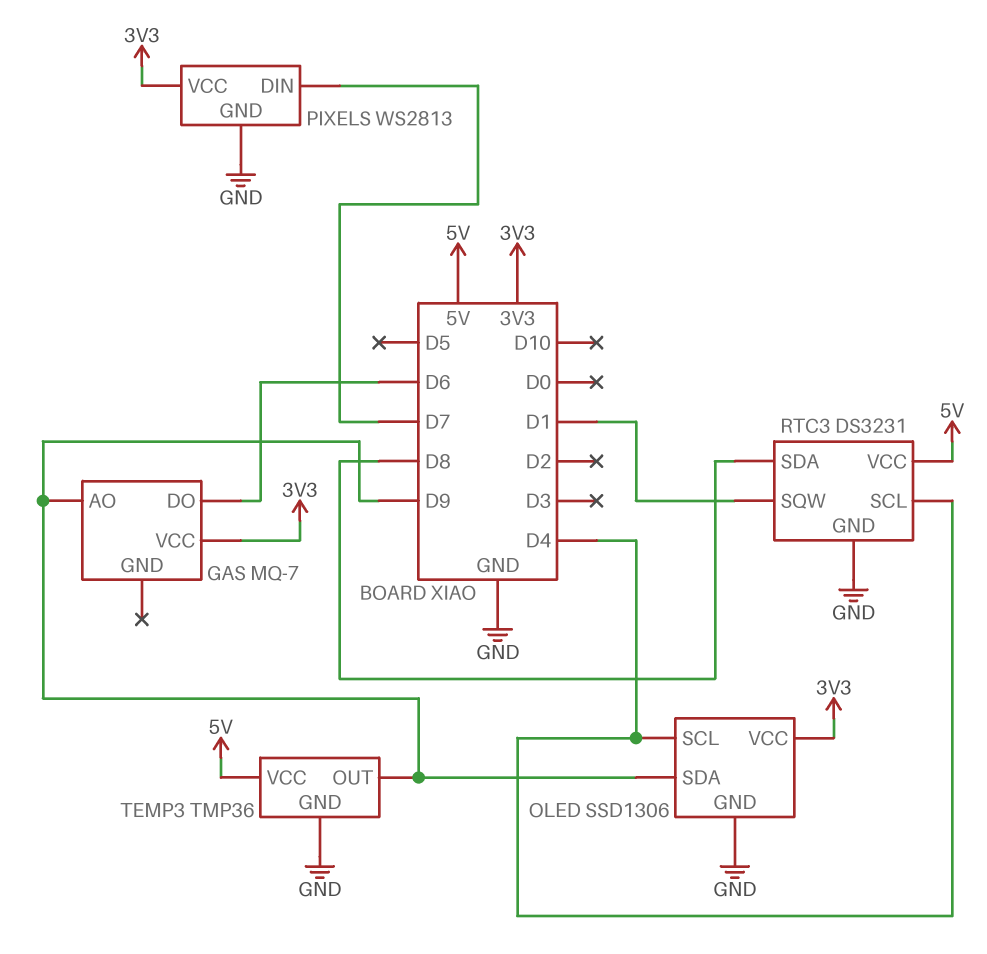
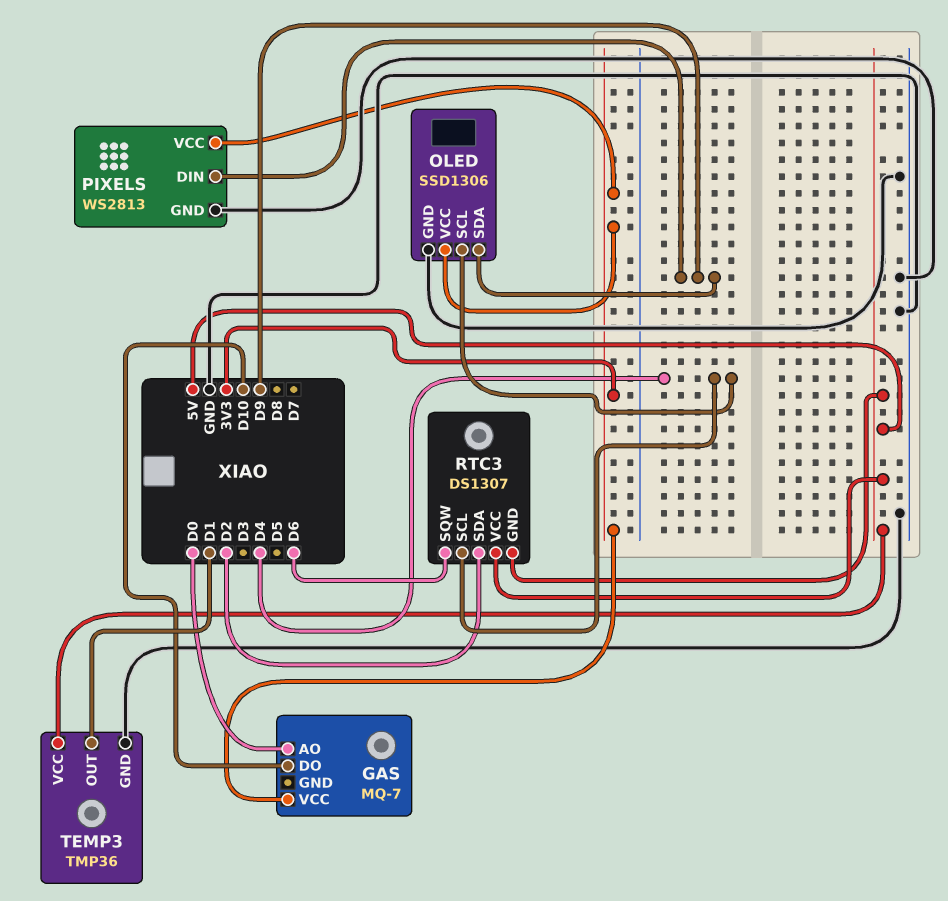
GAS pin AO: D9 -> D0
GAS pin DO: D6 -> D10
PIXELS pin DIN: D7 -> D9
RTC3: DS3231 -> DS1307
RTC3 pin GND: GND -> 5V
RTC3 pin SDA: D8 -> D2
RTC3 pin SQW: D1 -> D6
TEMP3 pin OUT: D9 -> D1

